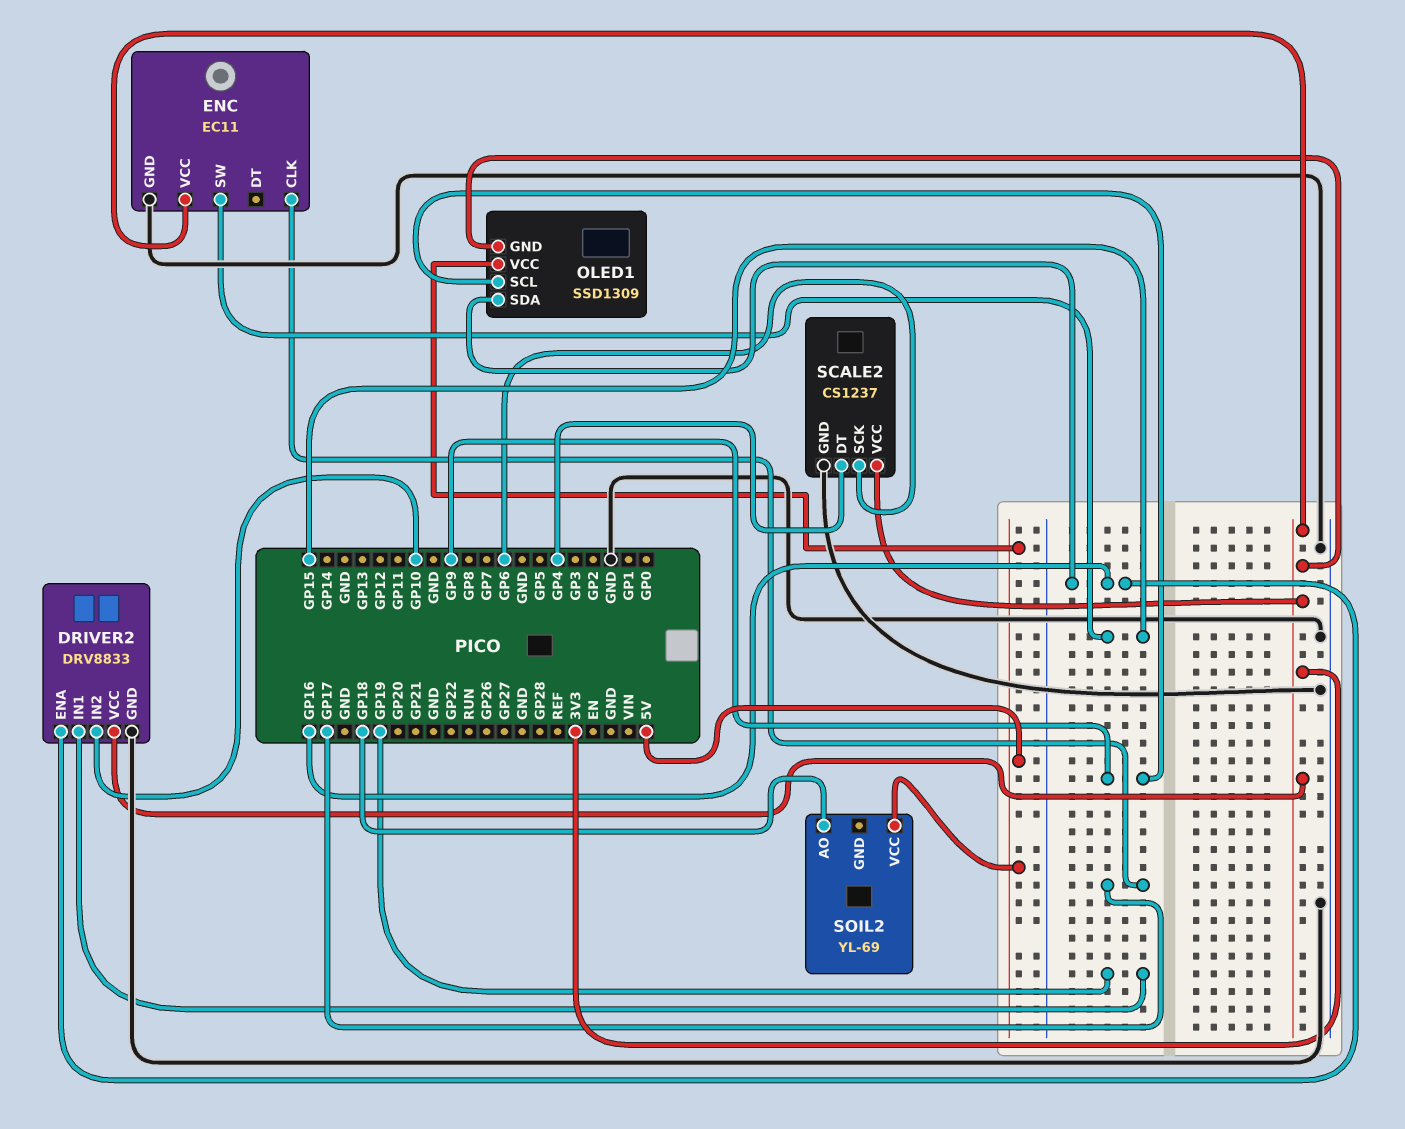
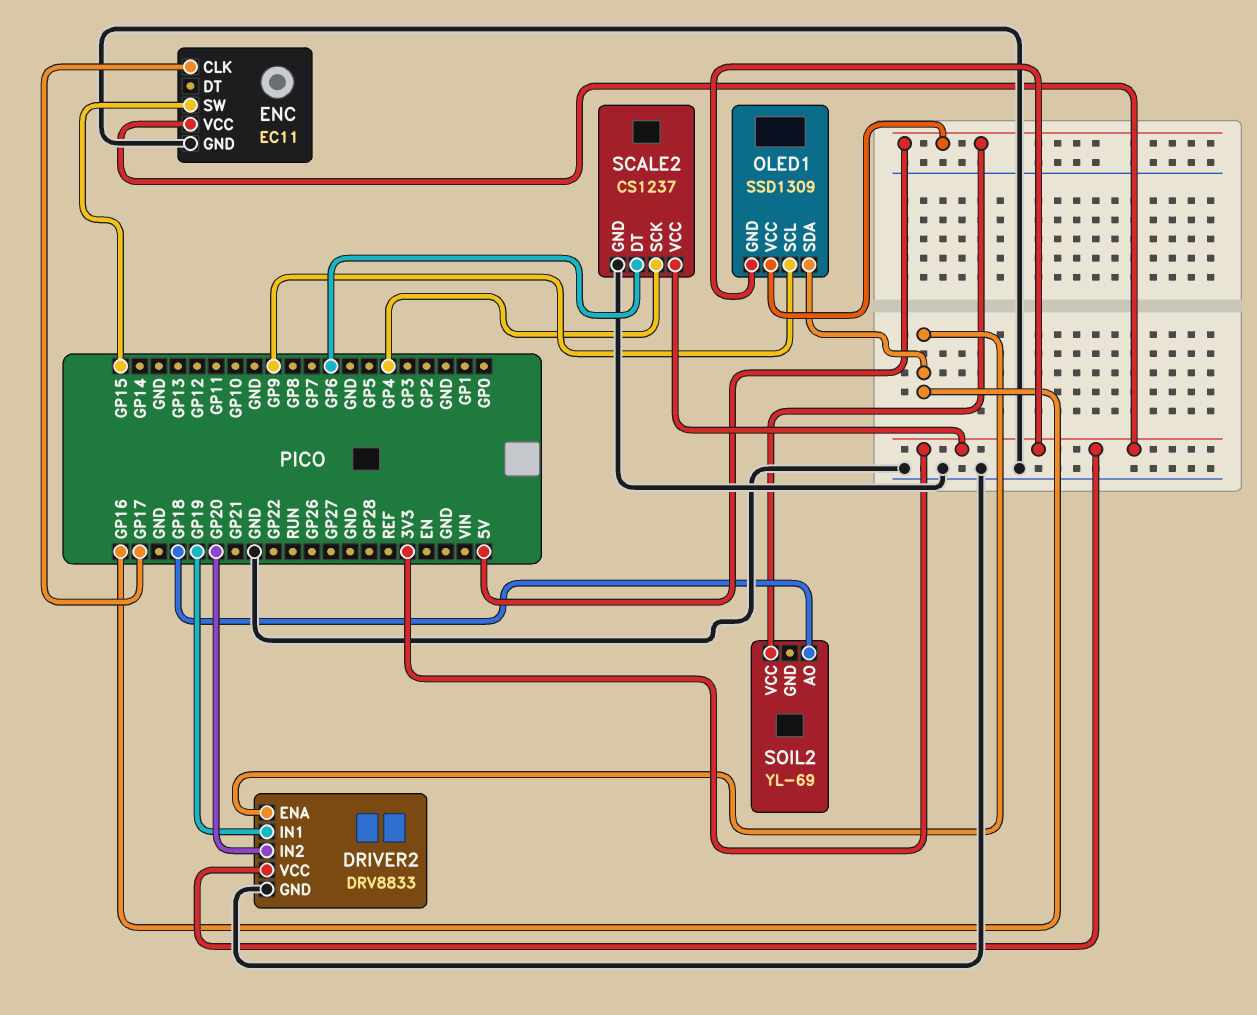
DRIVER2 pin IN2: GP10 -> GP20
SCALE2 pin DT: GP4 -> GP6
SCALE2 pin SCK: GP6 -> GP4

